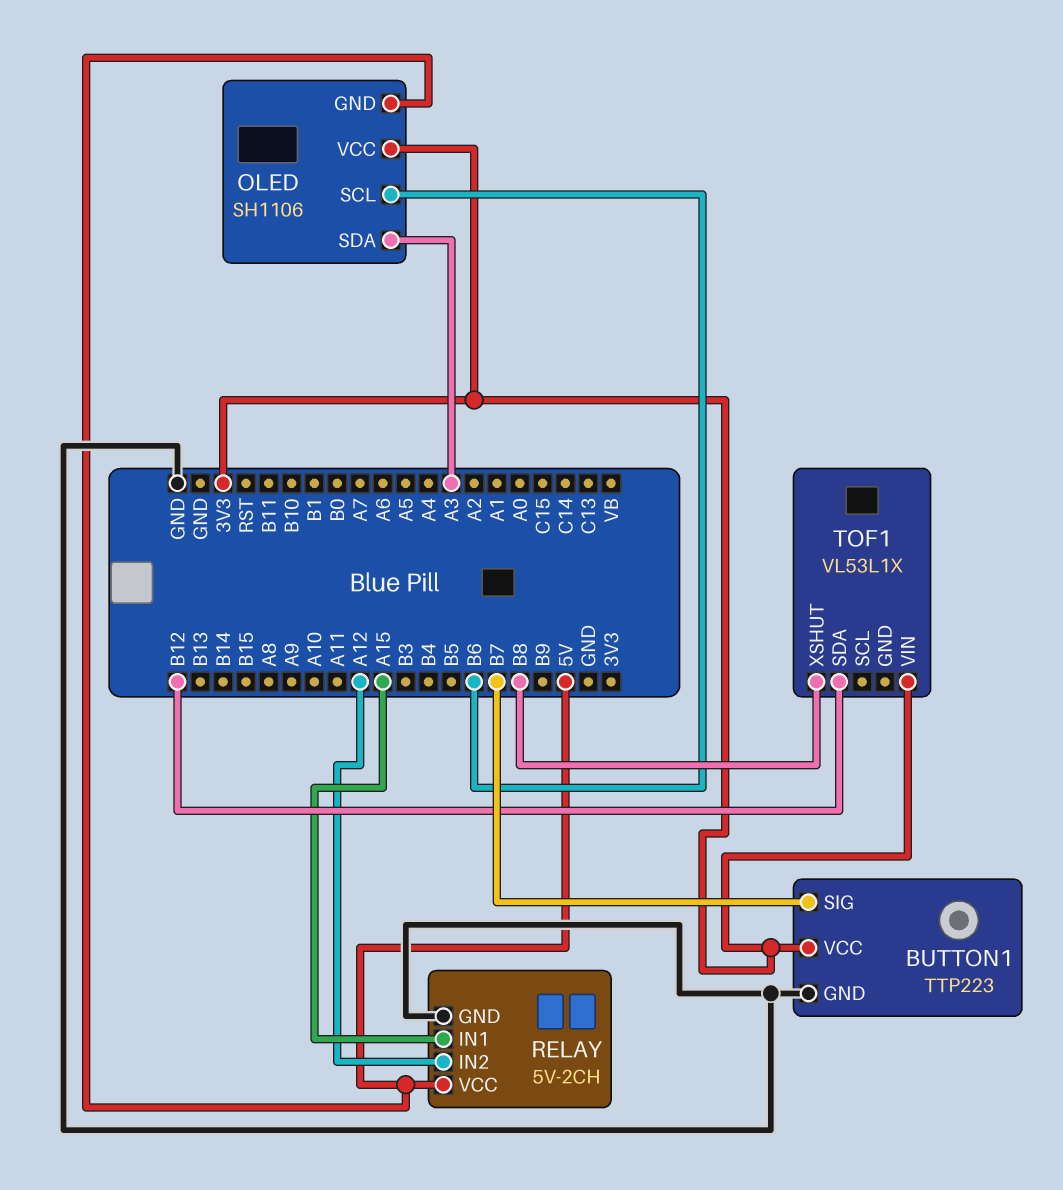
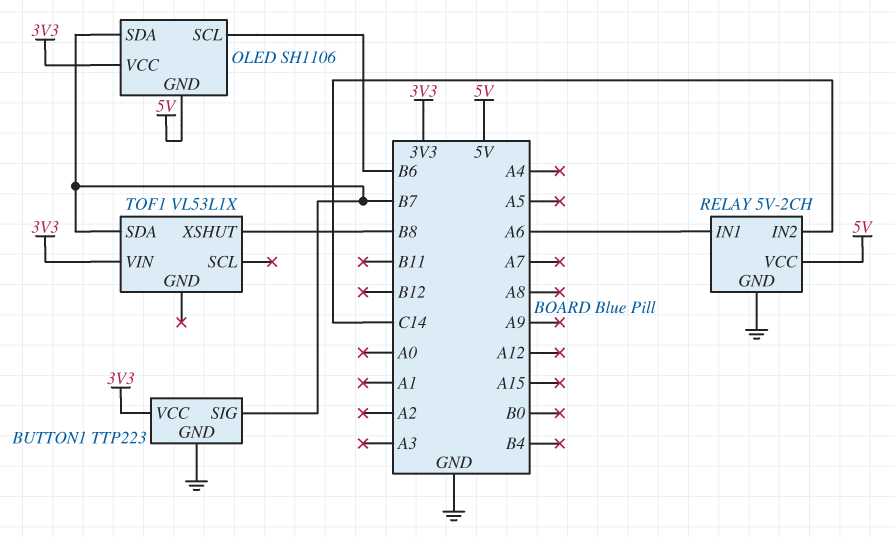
OLED pin SDA: A3 -> B7
RELAY pin IN1: A15 -> A6
RELAY pin IN2: A12 -> C14
TOF1 pin SDA: B12 -> B7

